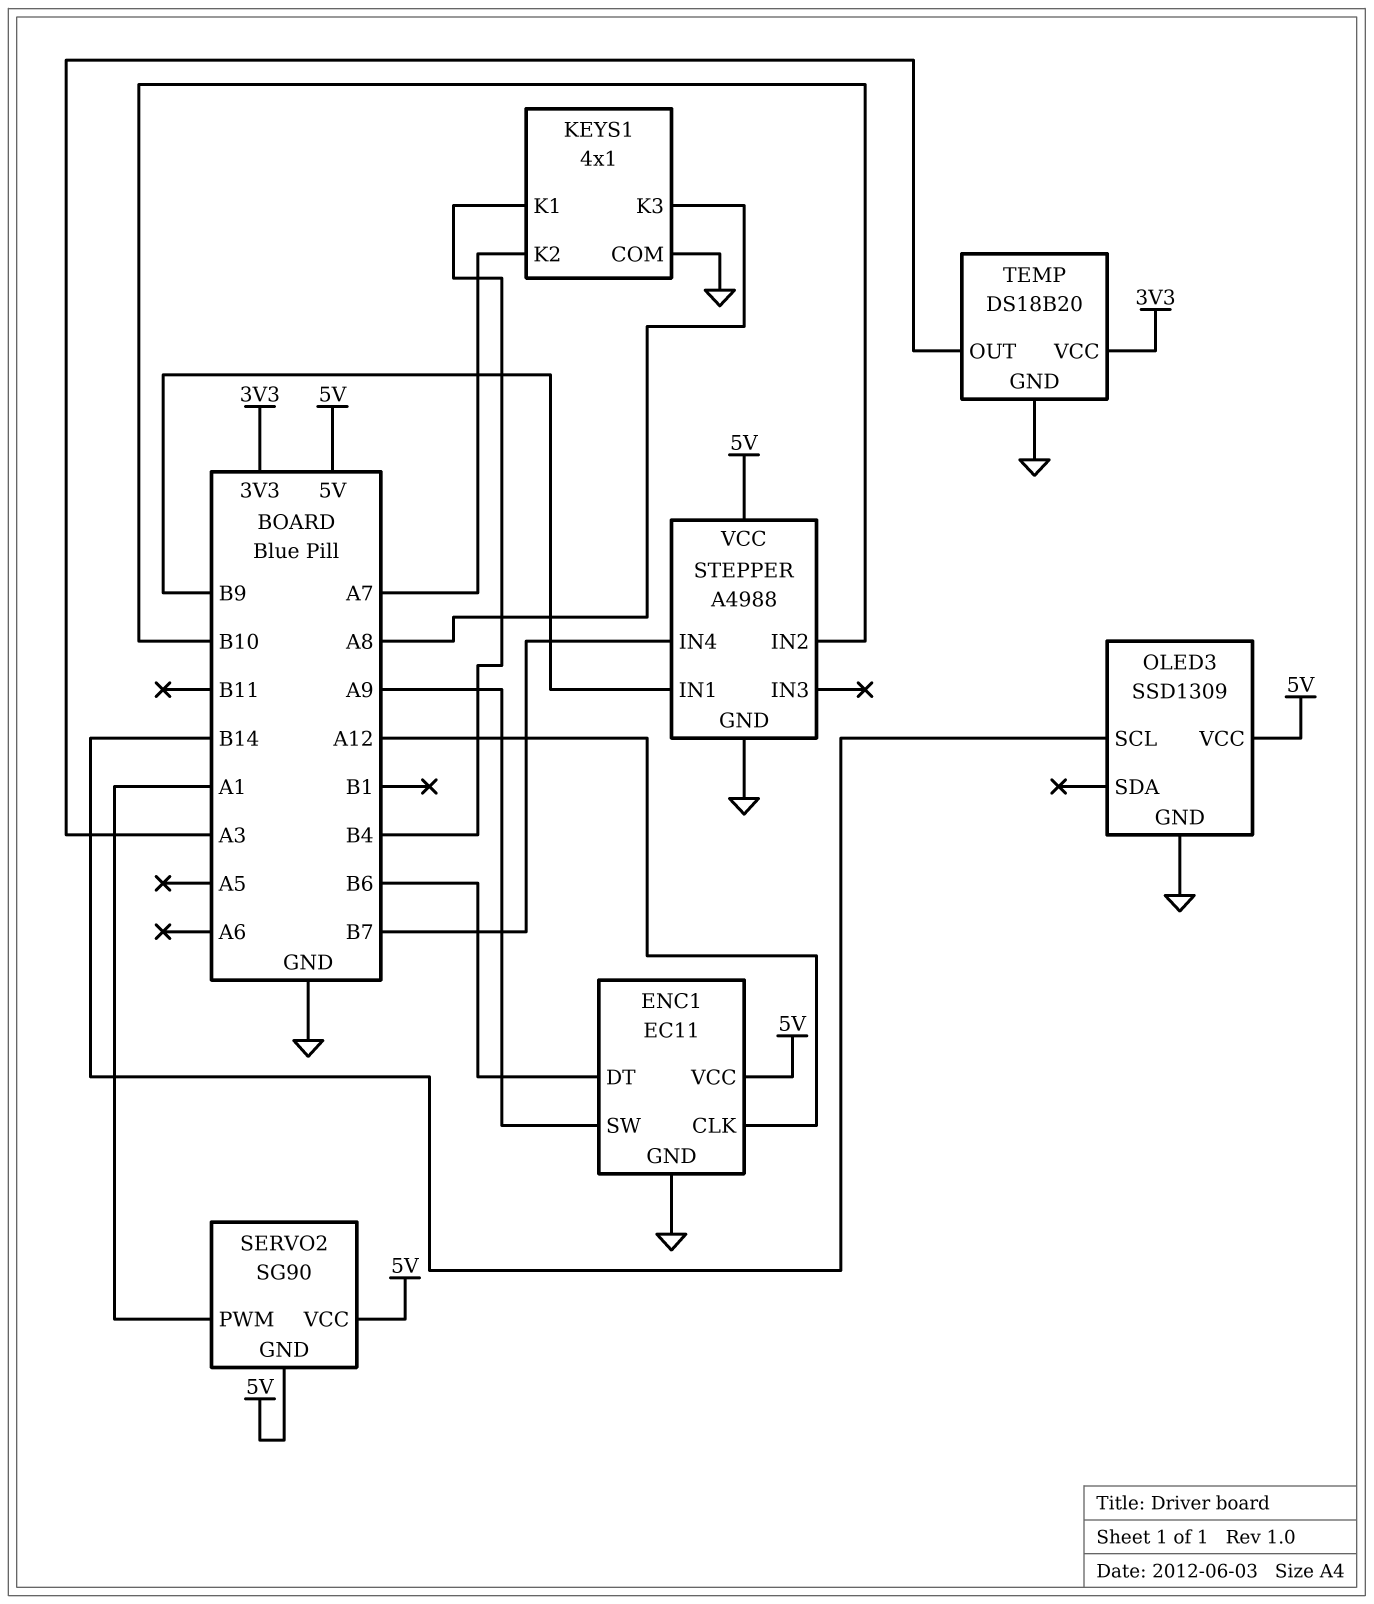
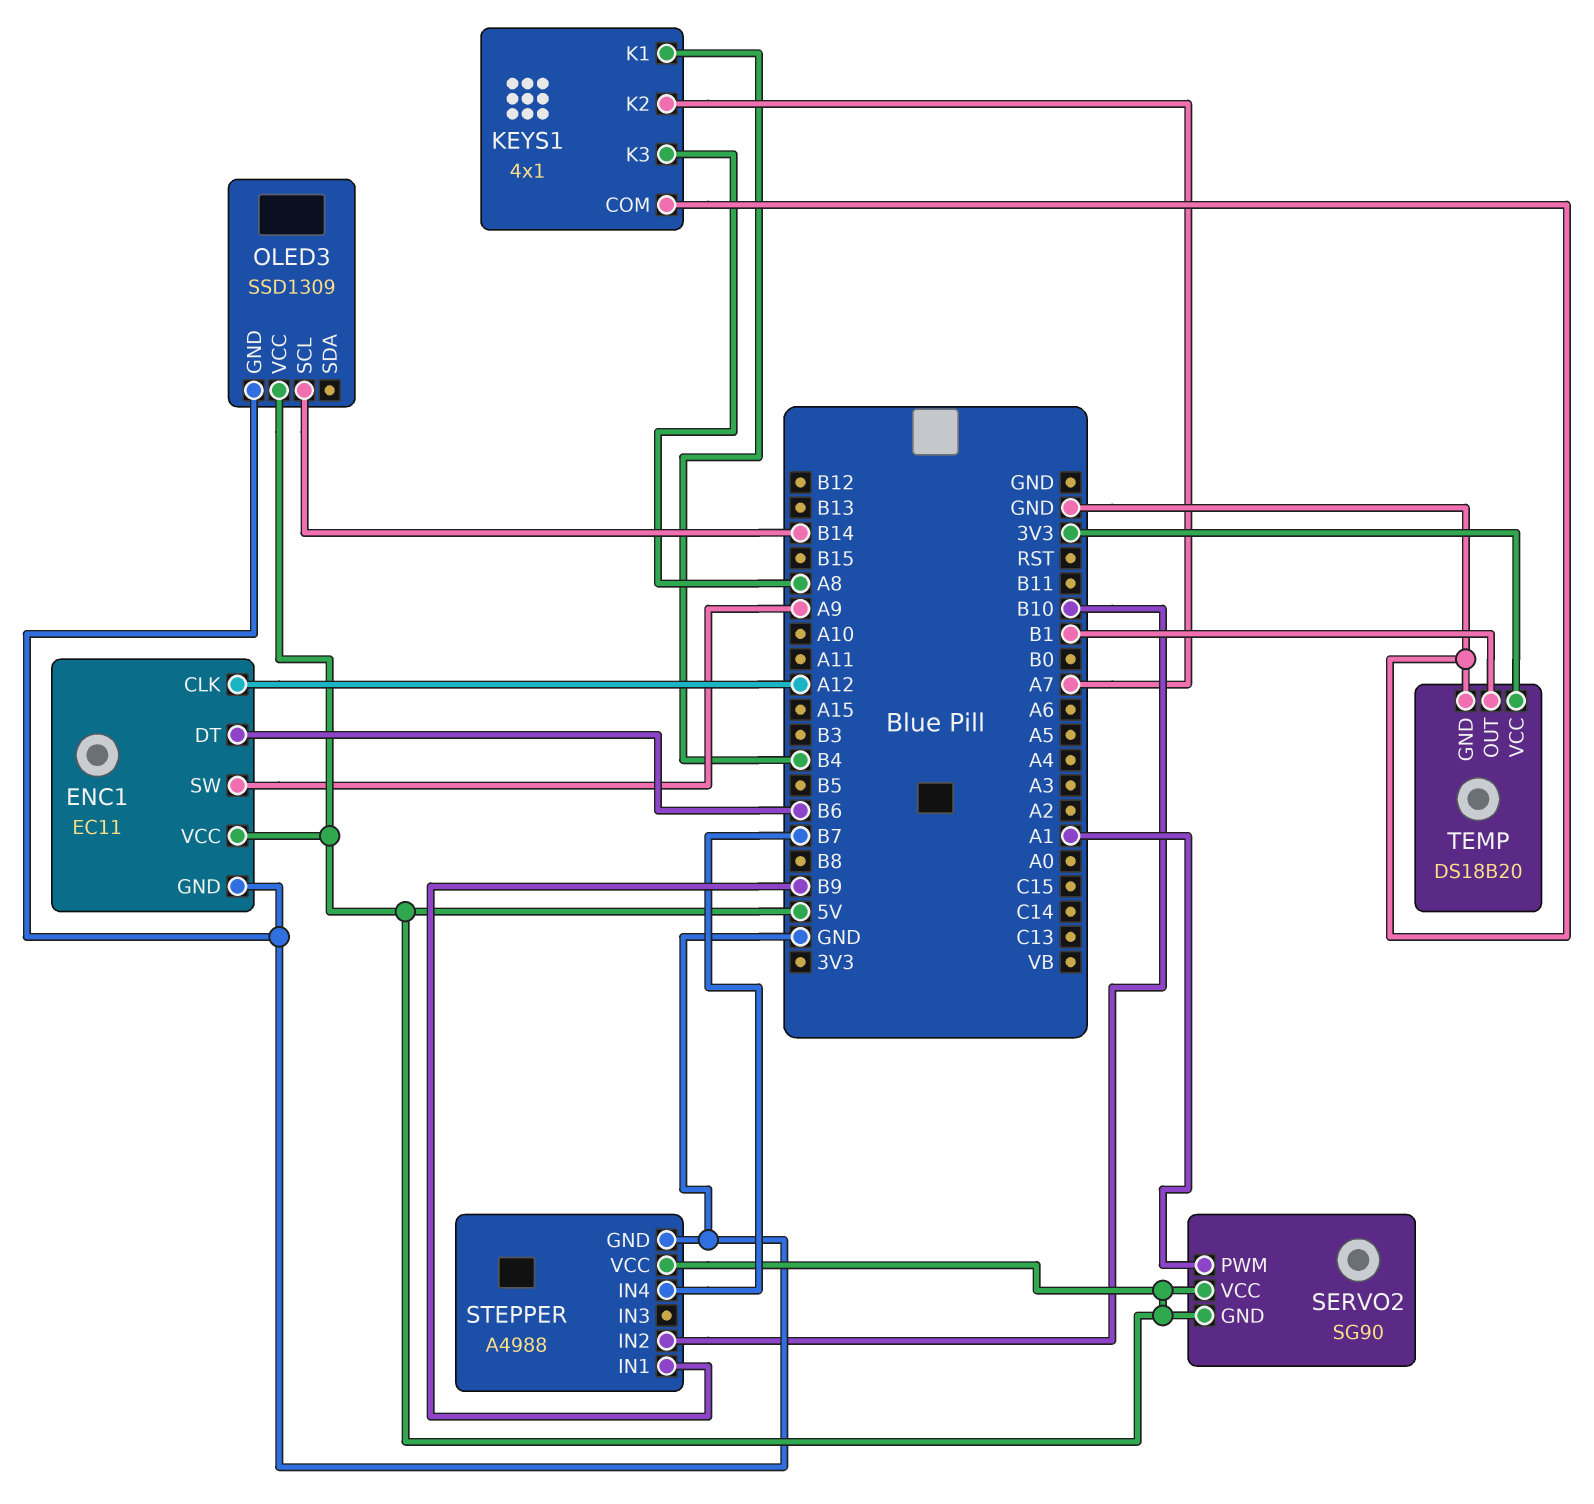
TEMP pin OUT: A3 -> B1

